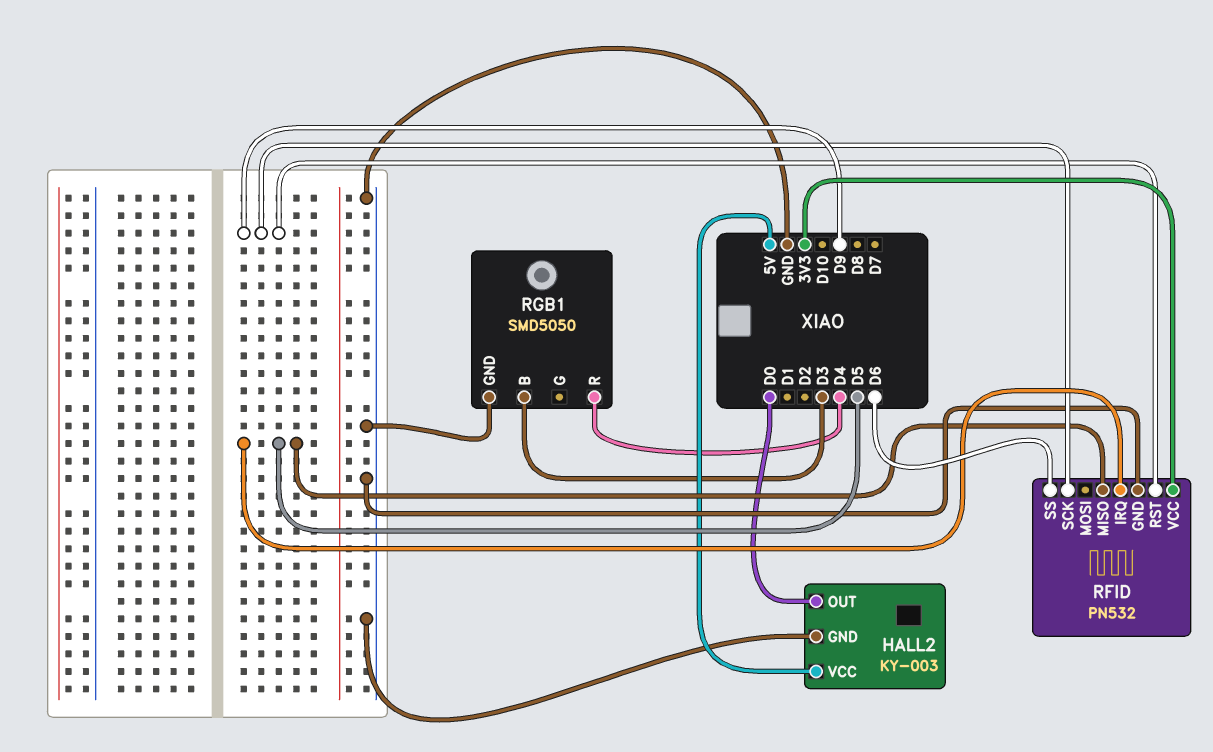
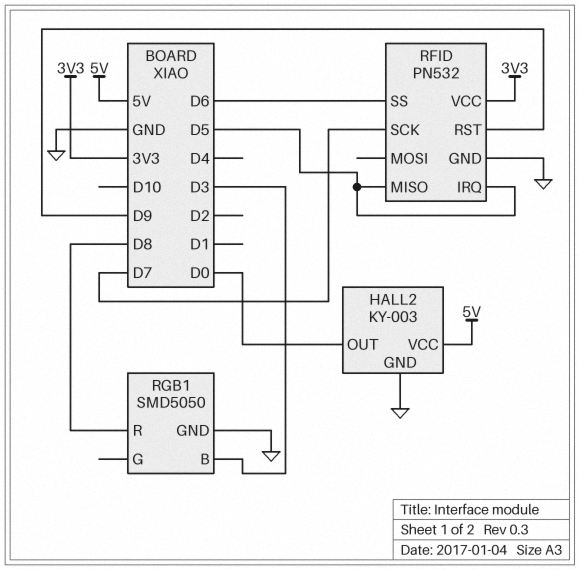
RFID pin SCK: D9 -> D7
RGB1 pin R: D4 -> D8

